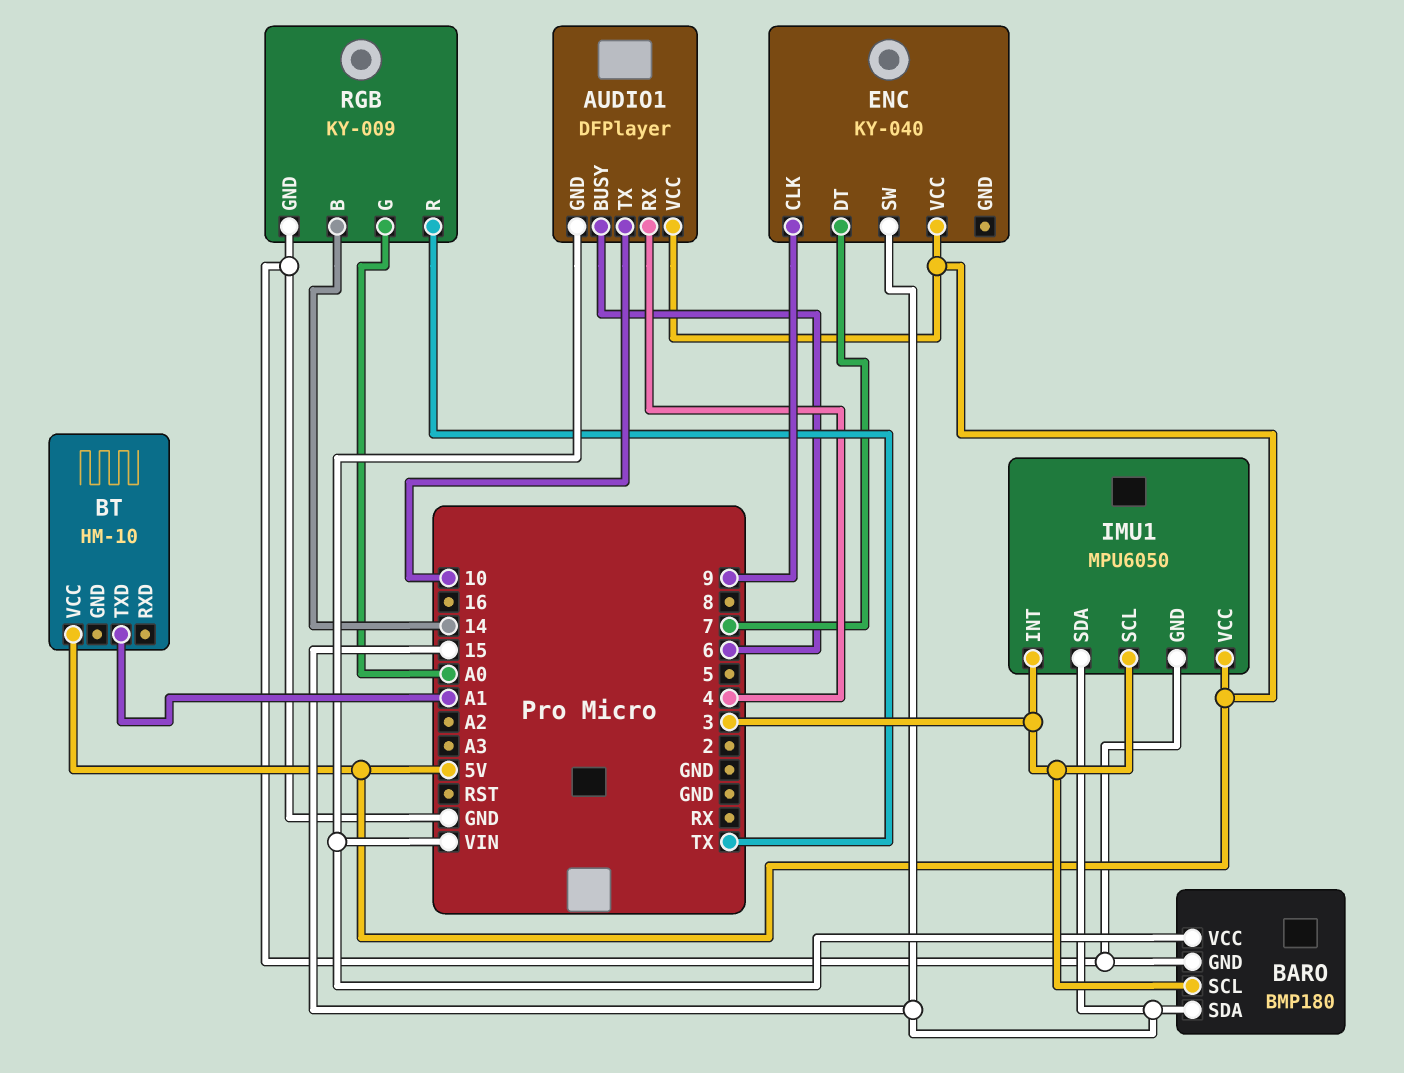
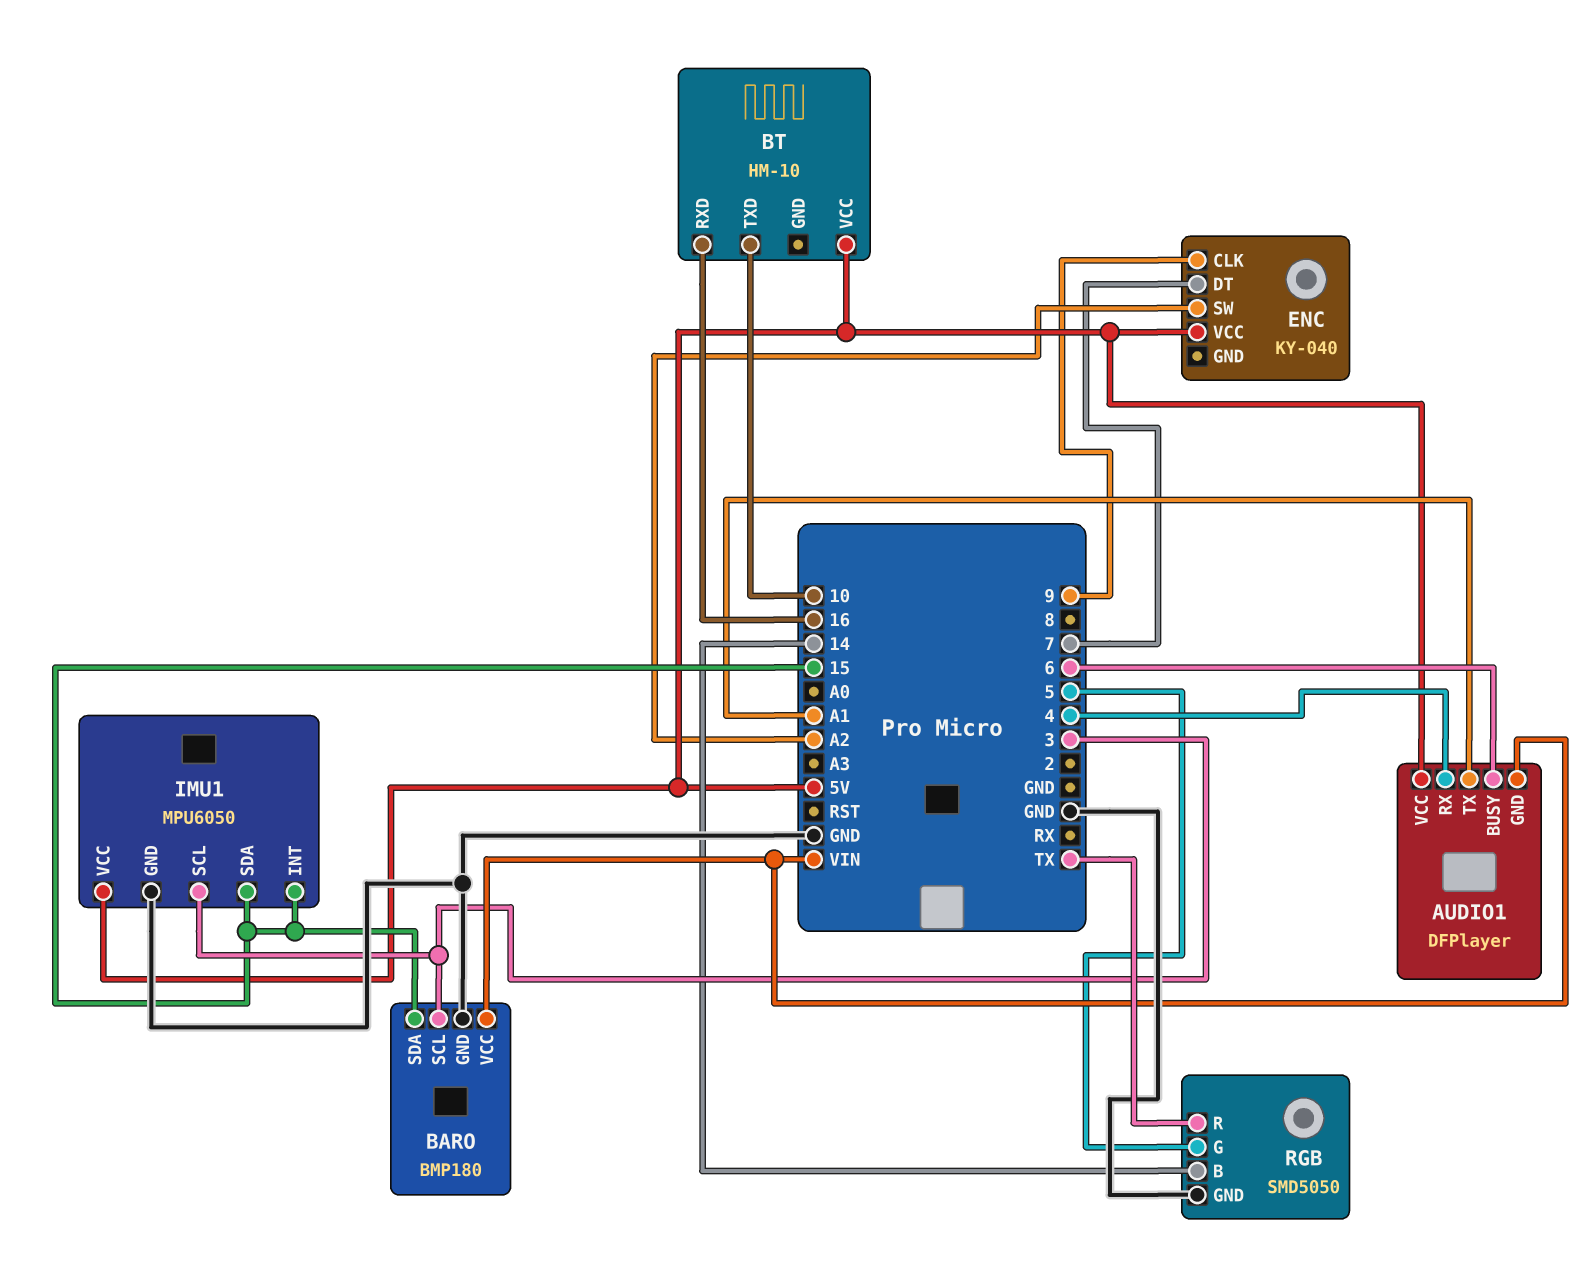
AUDIO1 pin TX: 10 -> A1
BT pin RXD: none -> 16
BT pin TXD: A1 -> 10
ENC pin SW: 15 -> A2
IMU1 pin INT: 3 -> 15
RGB: KY-009 -> SMD5050
RGB pin G: A0 -> 5

